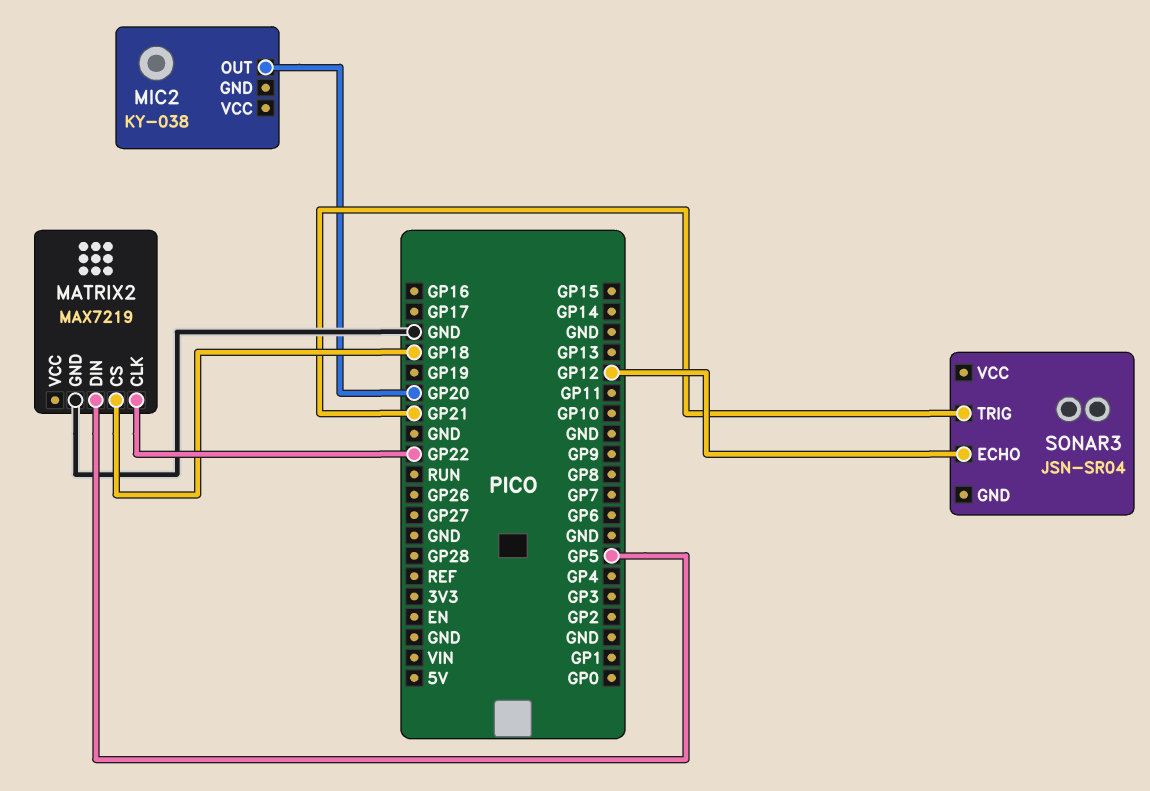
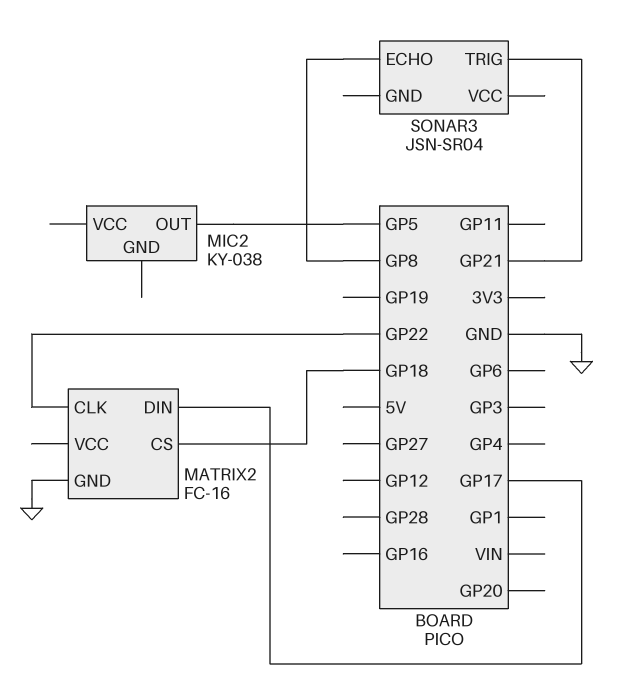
MATRIX2: MAX7219 -> FC-16
MATRIX2 pin DIN: GP5 -> GP17
MIC2 pin OUT: GP20 -> GP5
SONAR3 pin ECHO: GP12 -> GP8

